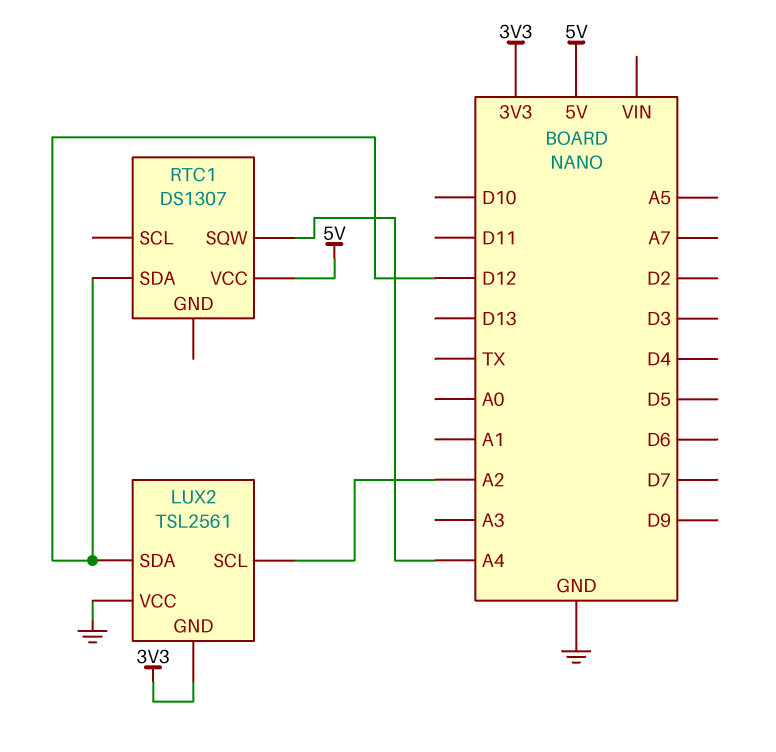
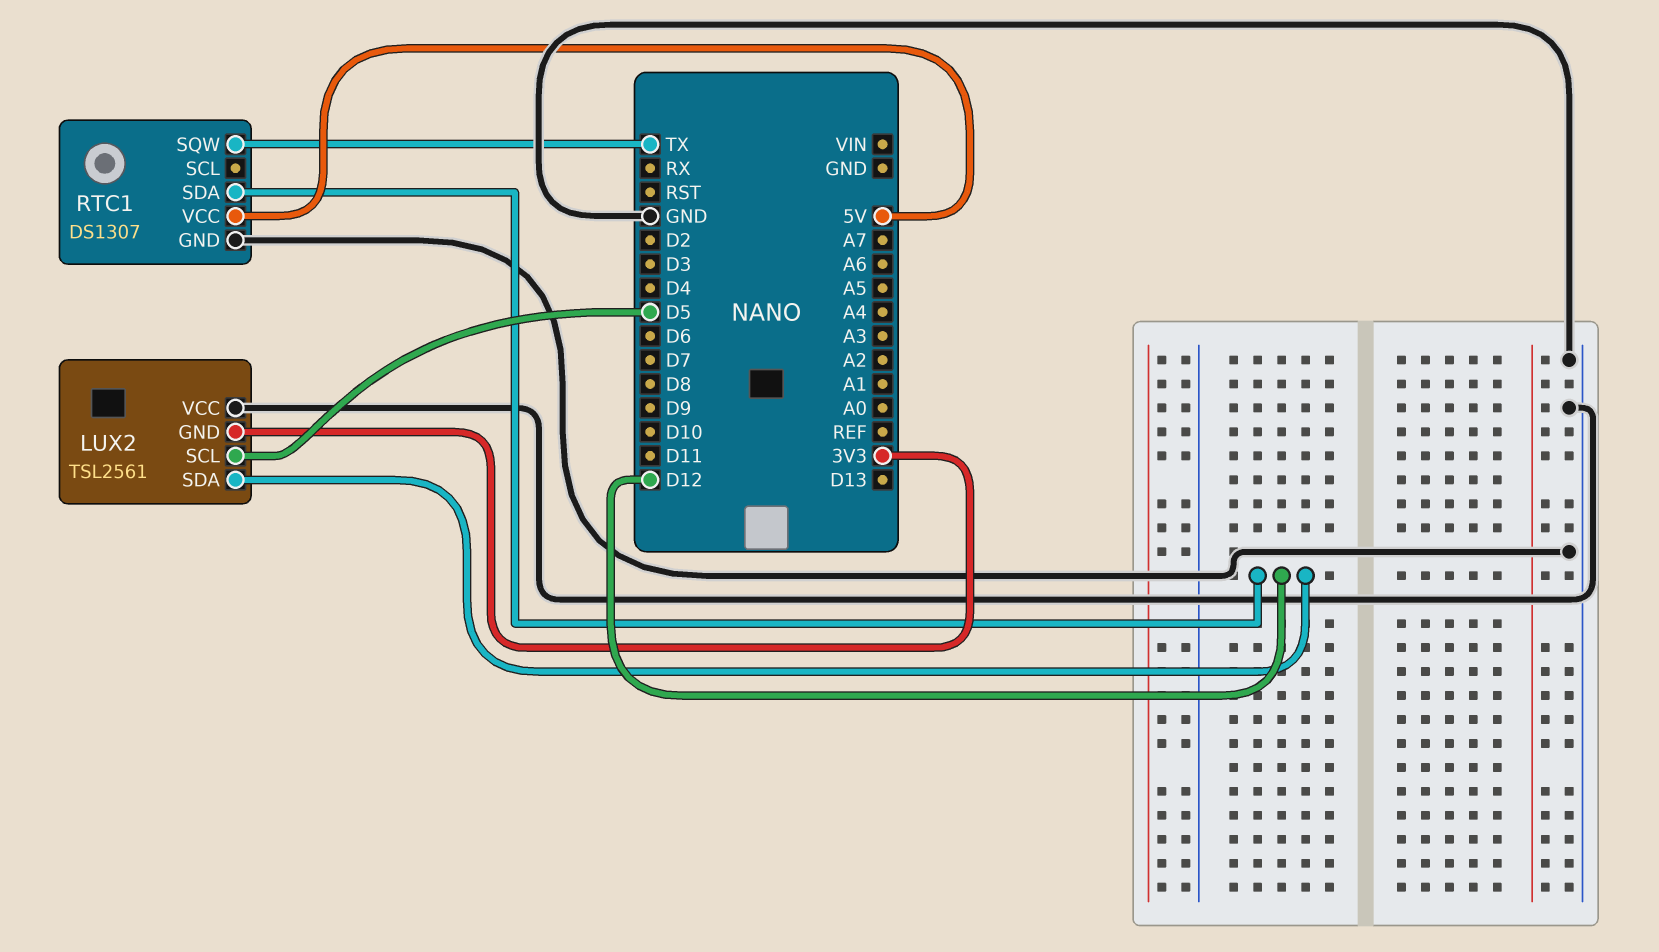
LUX2 pin SCL: A2 -> D5
RTC1 pin GND: none -> GND
RTC1 pin SQW: A4 -> TX

